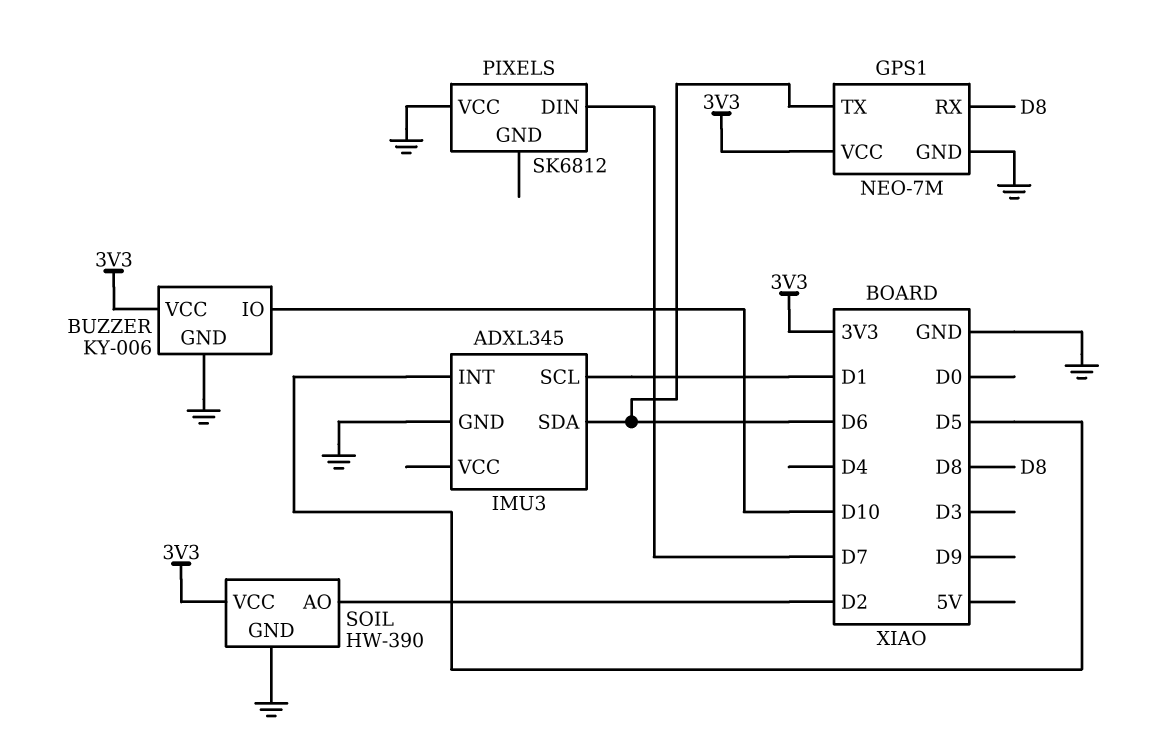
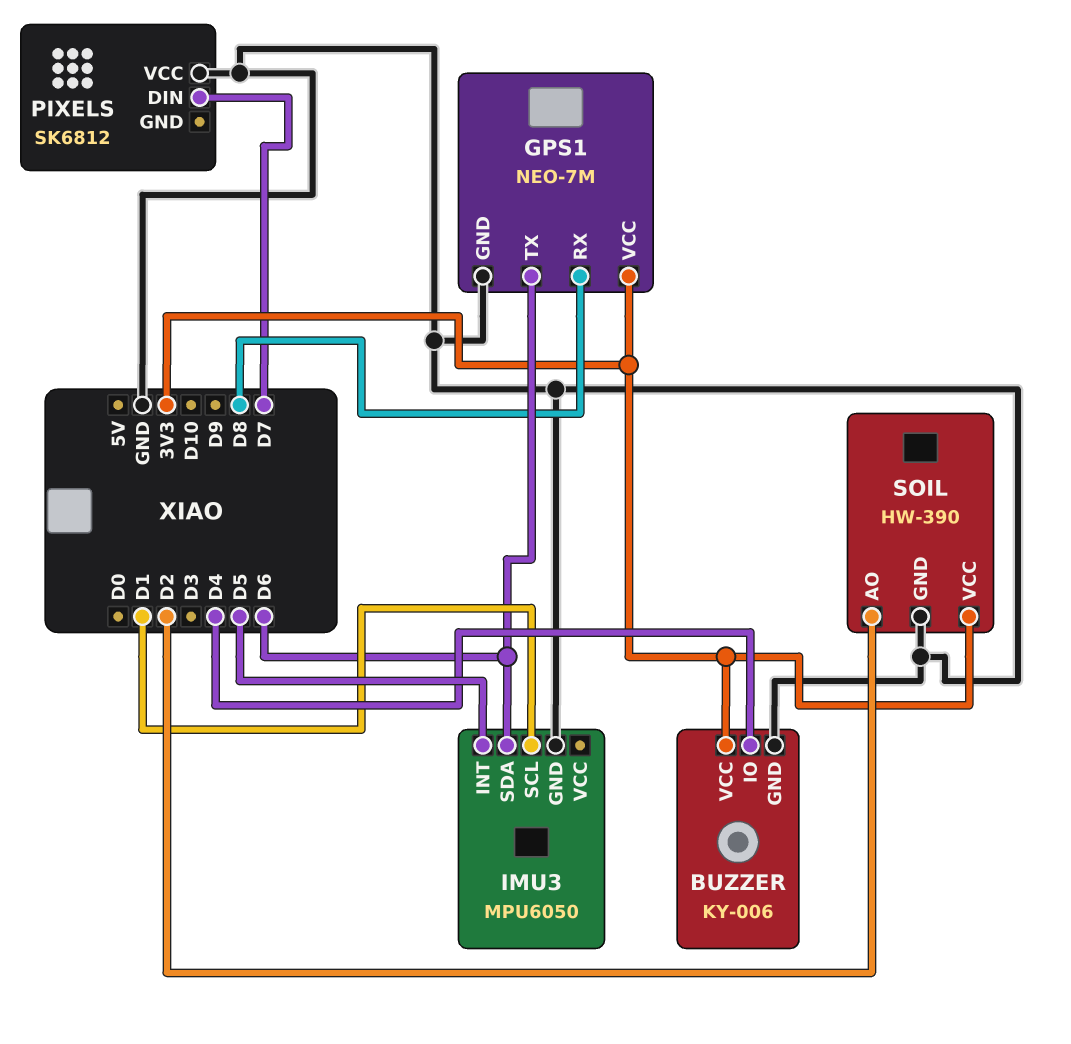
BUZZER pin IO: D10 -> D4
IMU3: ADXL345 -> MPU6050

